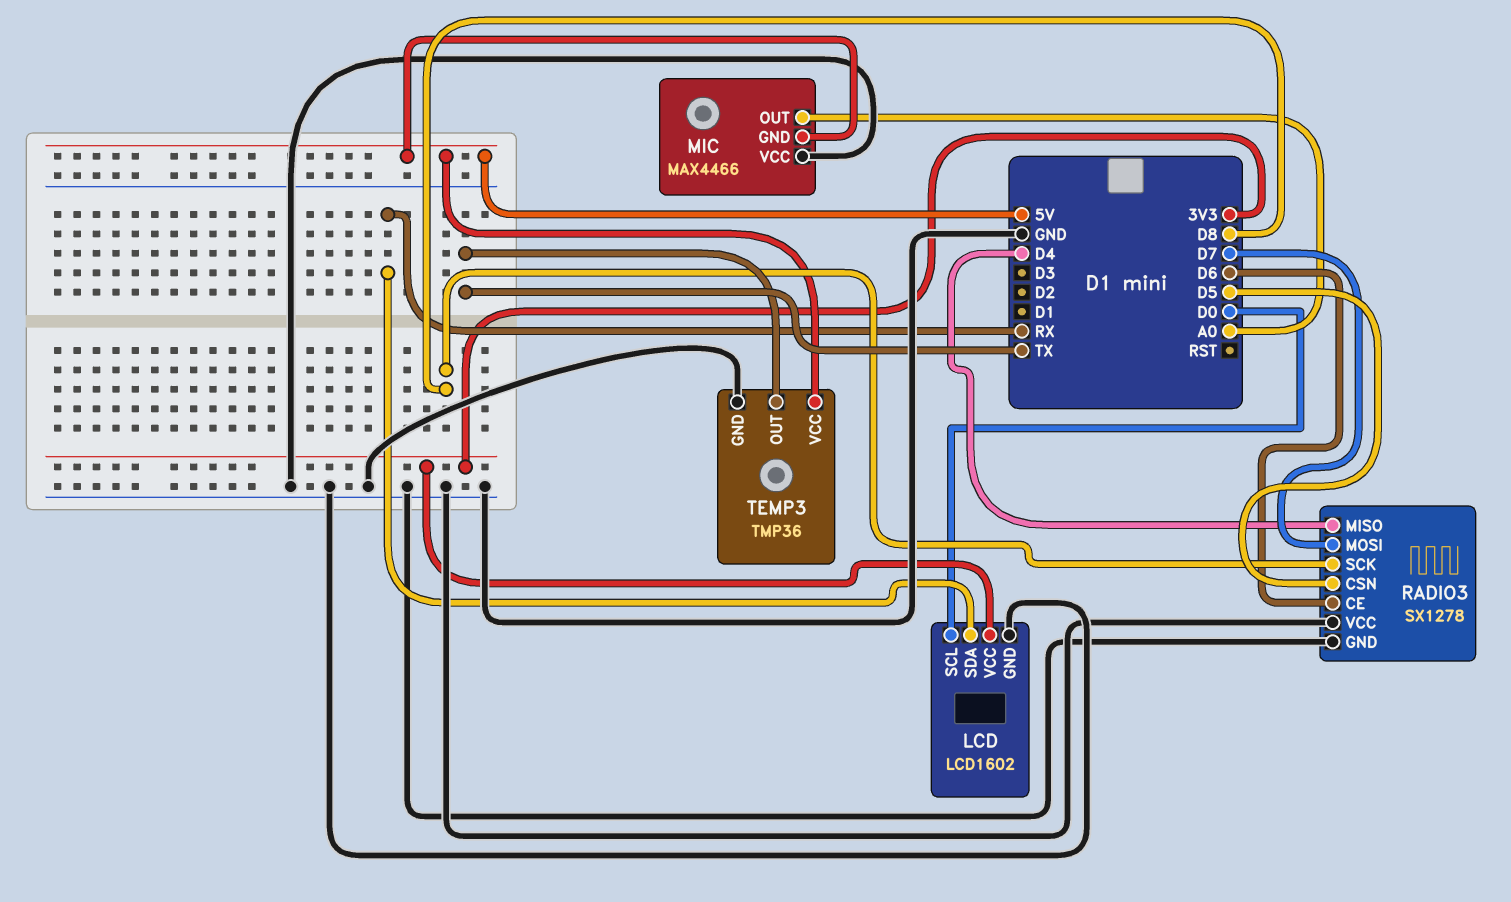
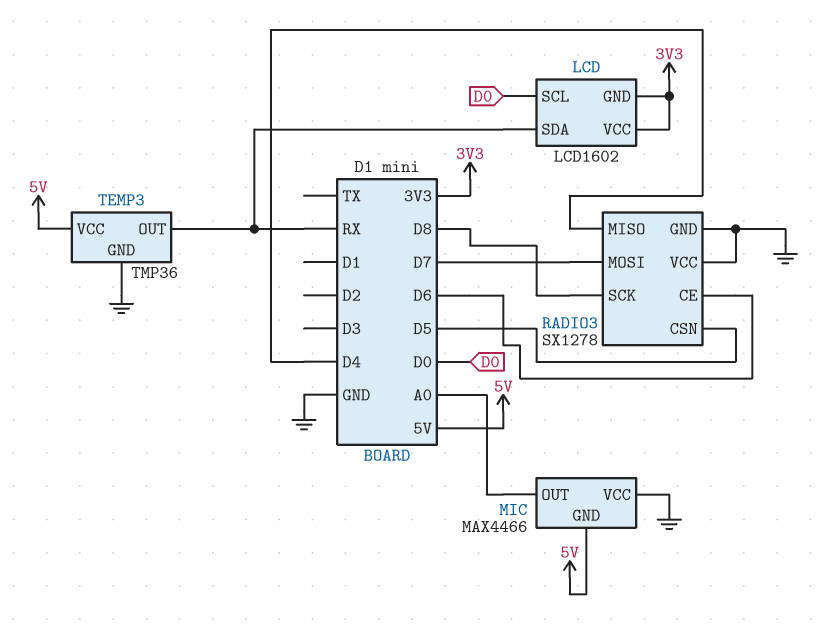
LCD pin GND: GND -> 3V3
TEMP3 pin OUT: TX -> RX

